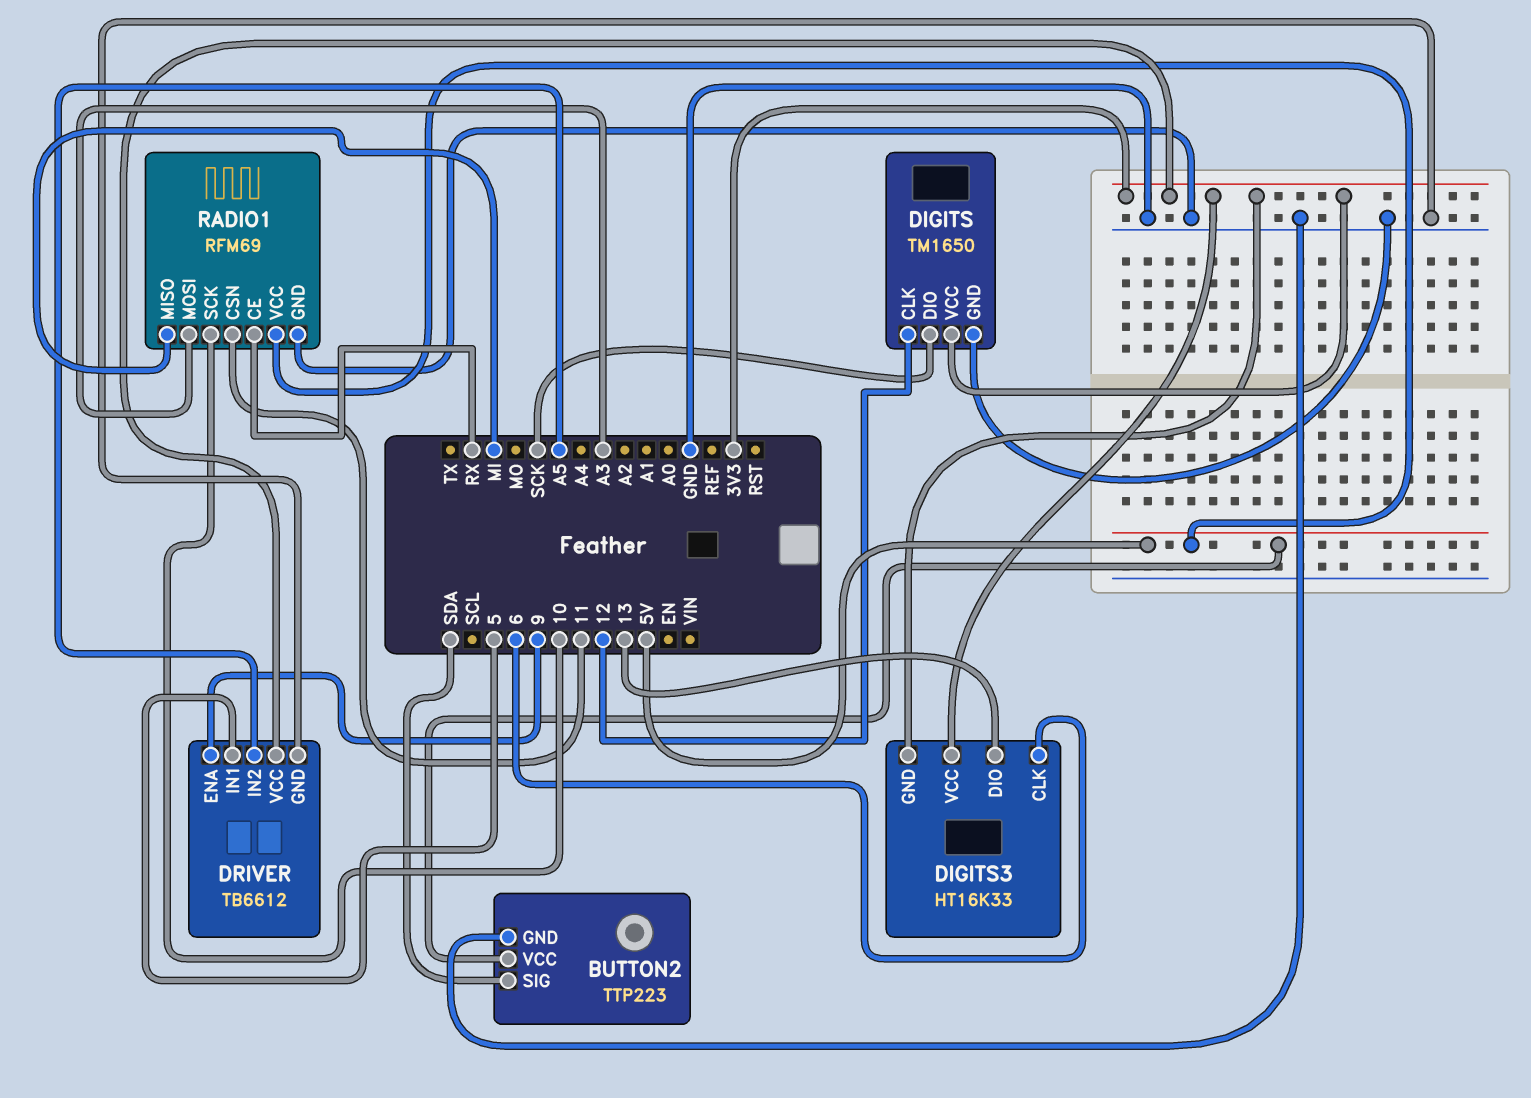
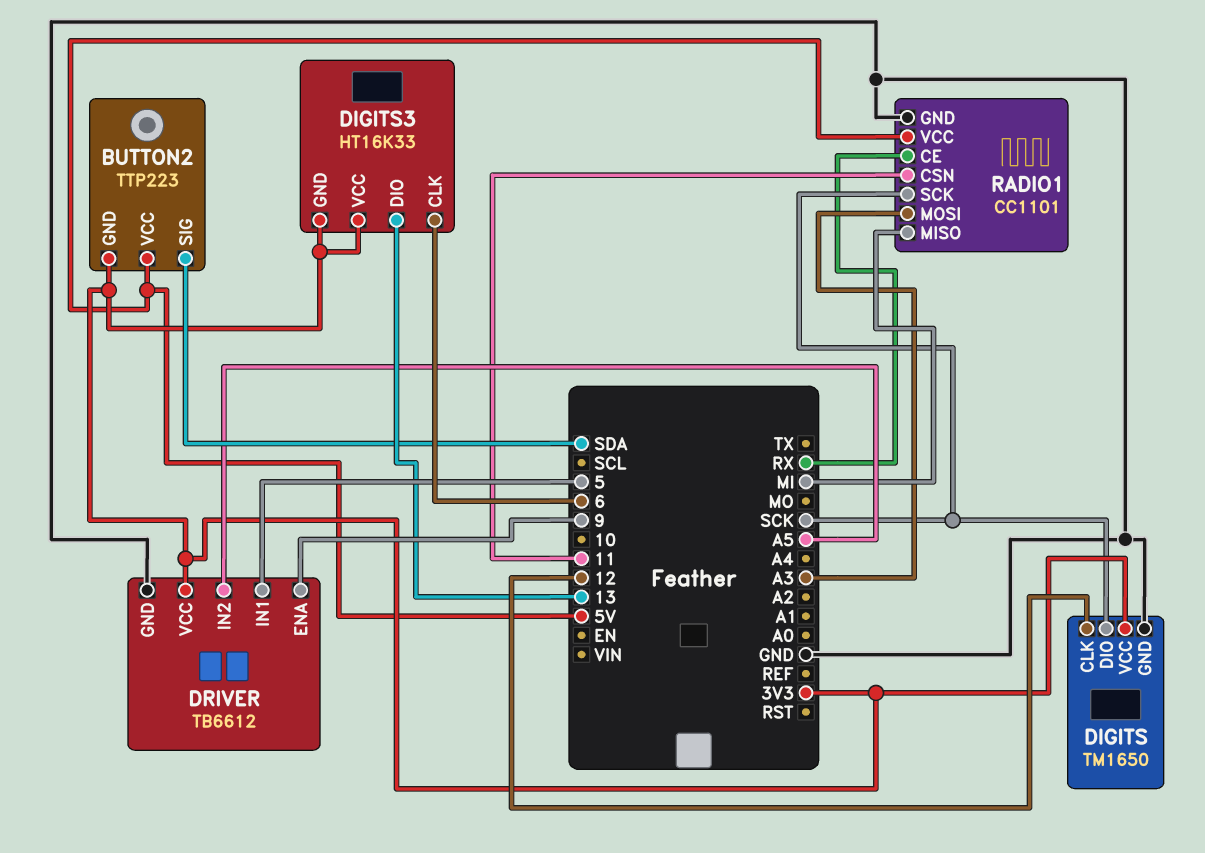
BUTTON2 pin GND: GND -> 3V3
RADIO1: RFM69 -> CC1101
RADIO1 pin SCK: 10 -> SCK

